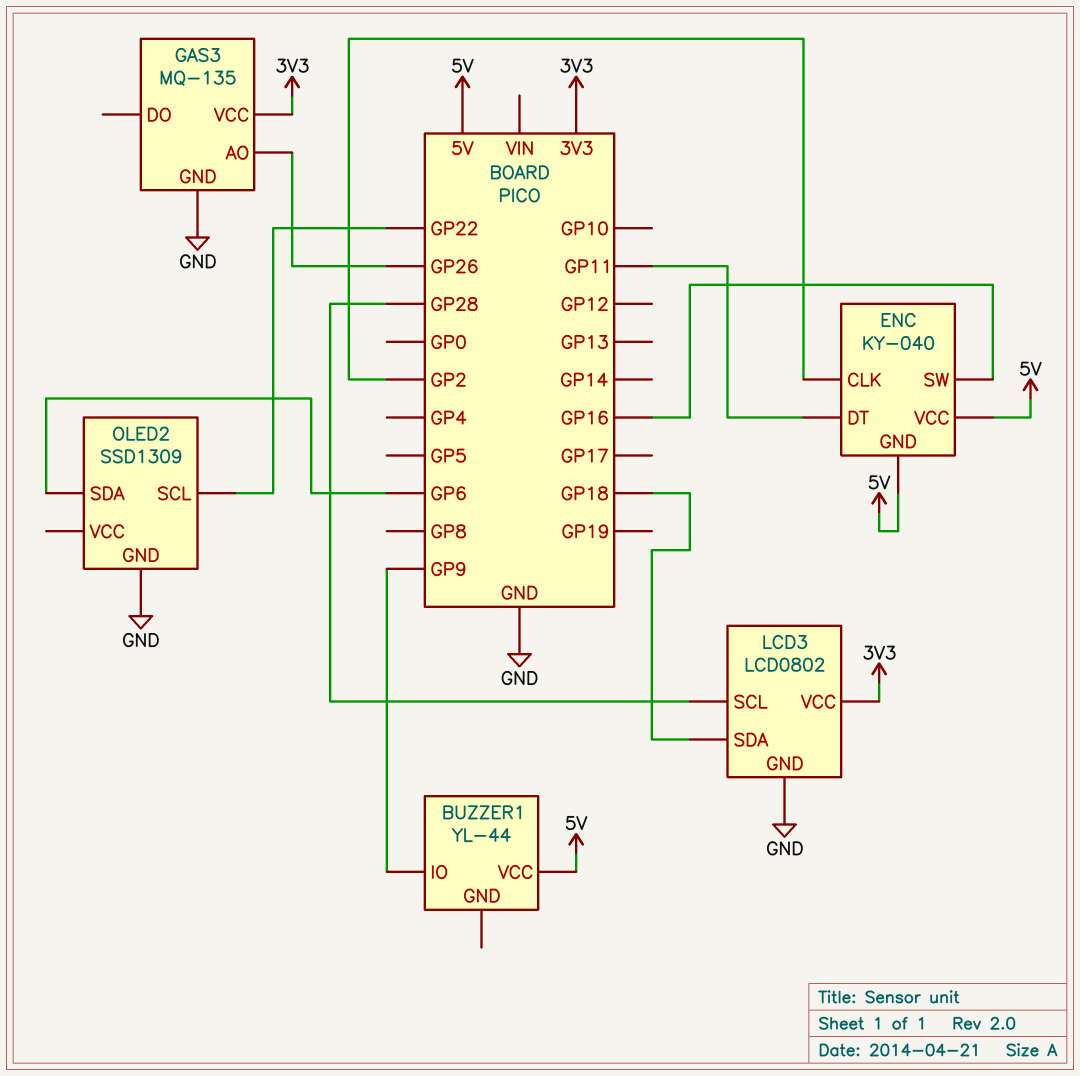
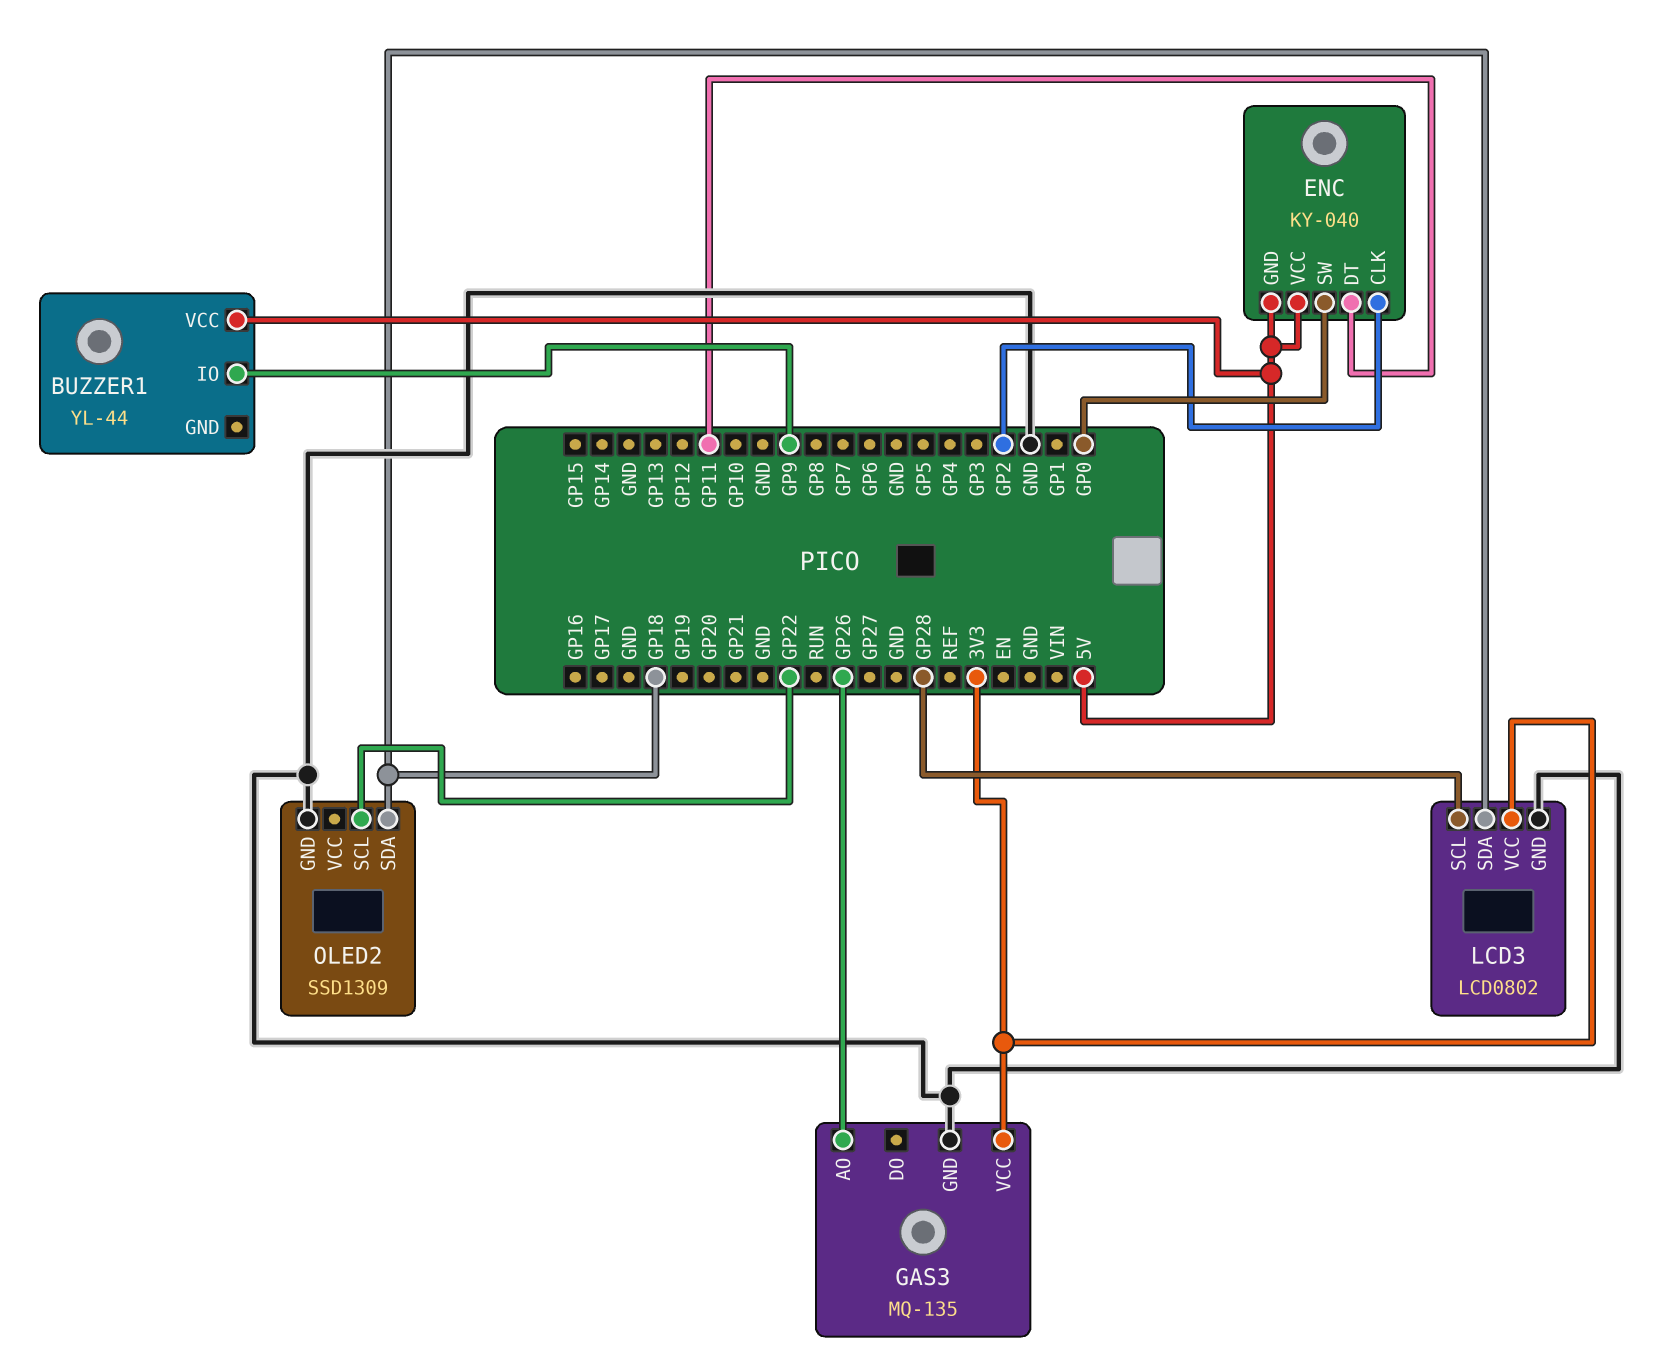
ENC pin SW: GP16 -> GP0
OLED2 pin SDA: GP6 -> GP18

